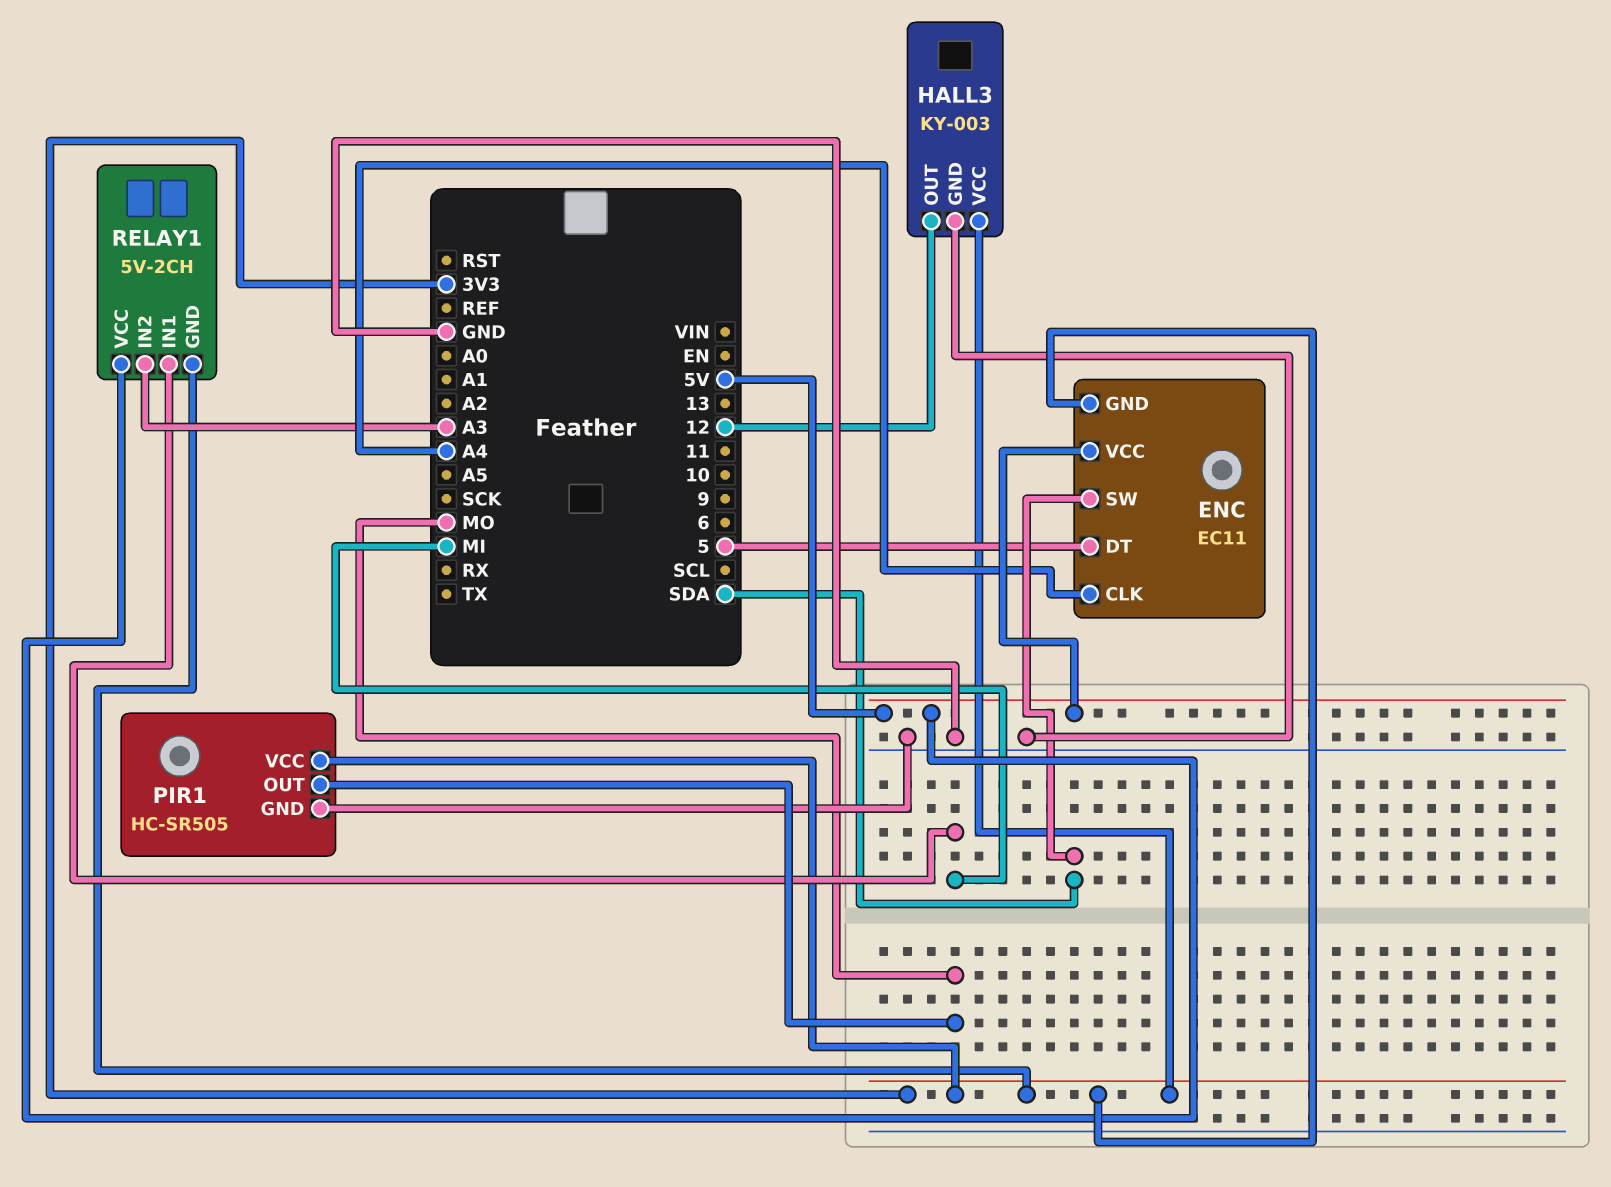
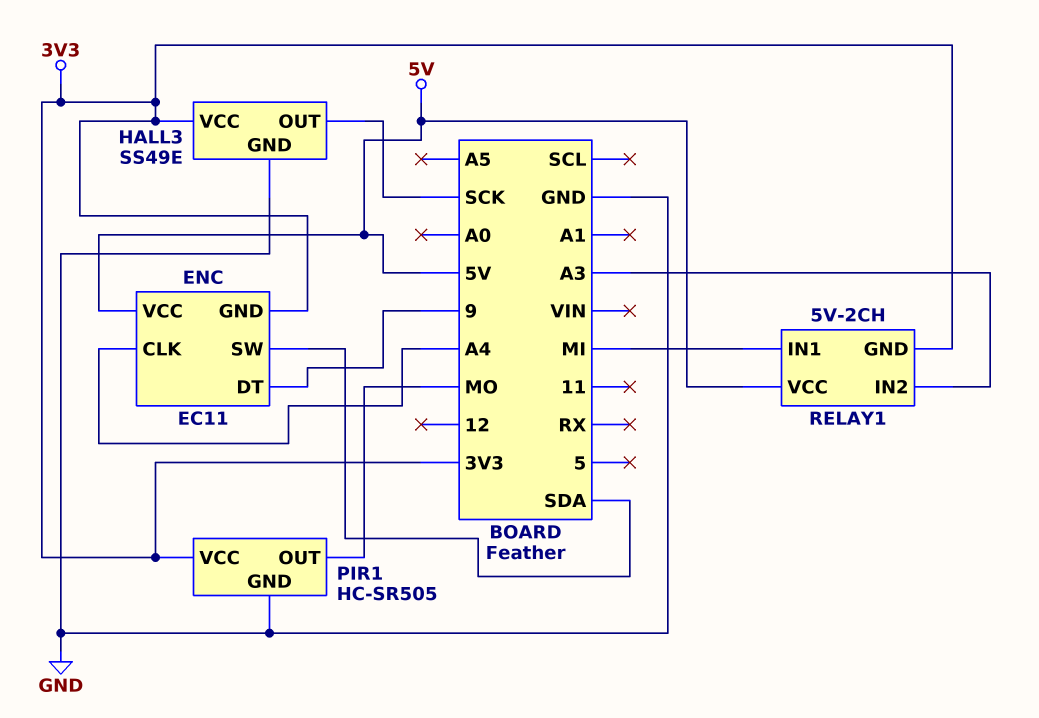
ENC pin DT: 5 -> 9
HALL3: KY-003 -> SS49E
HALL3 pin OUT: 12 -> SCK

